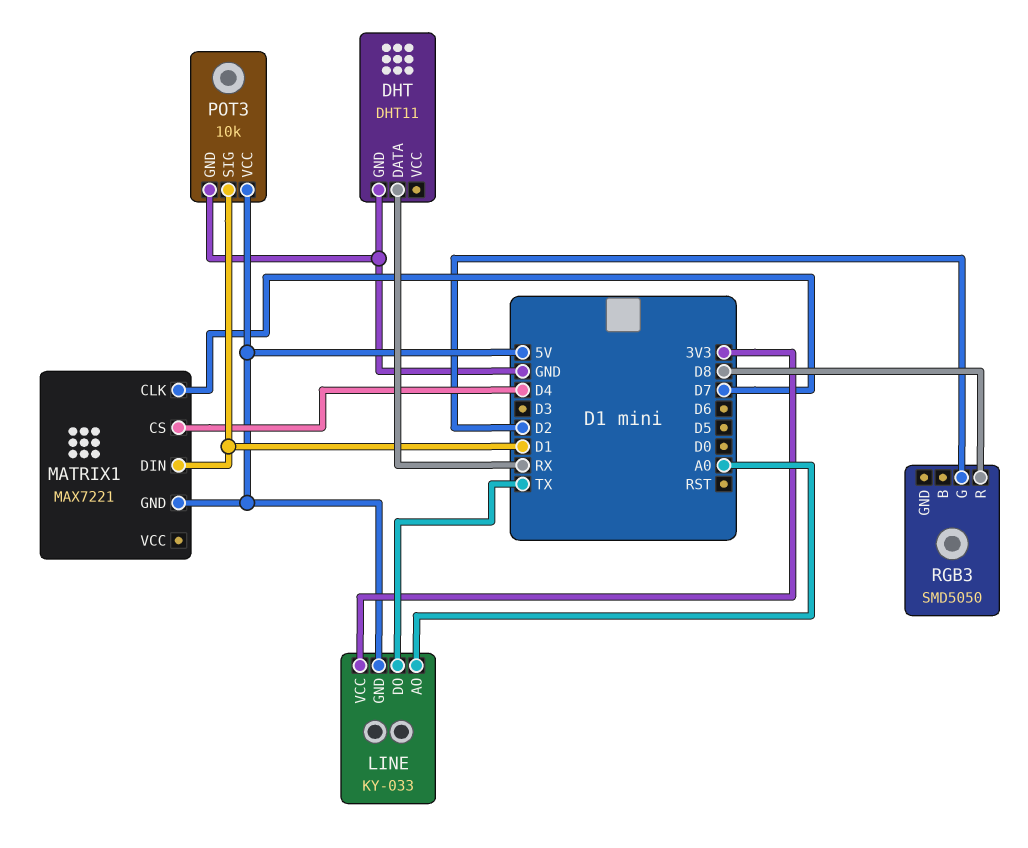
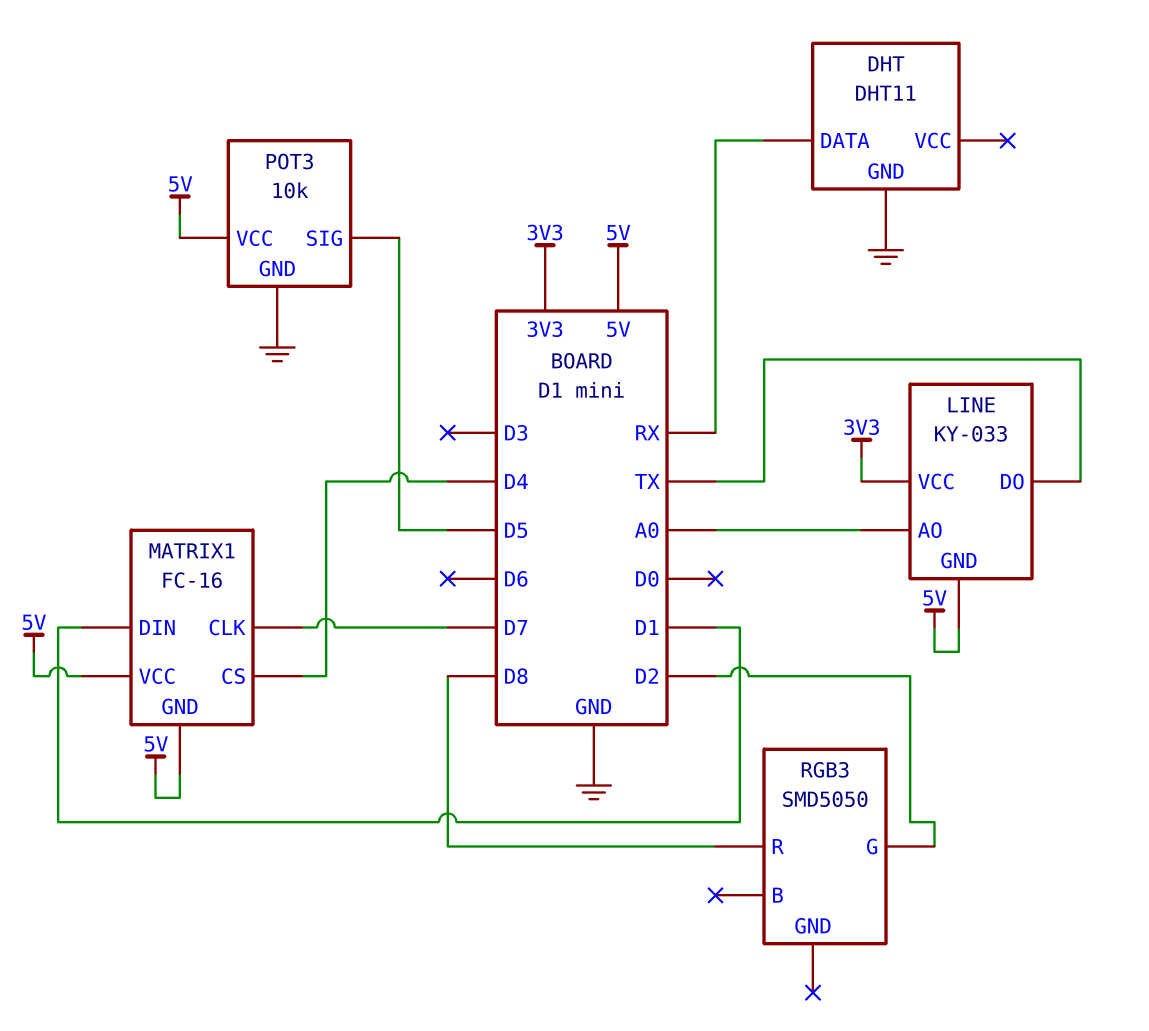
MATRIX1: MAX7221 -> FC-16
MATRIX1 pin VCC: none -> 5V
POT3 pin SIG: D1 -> D5

